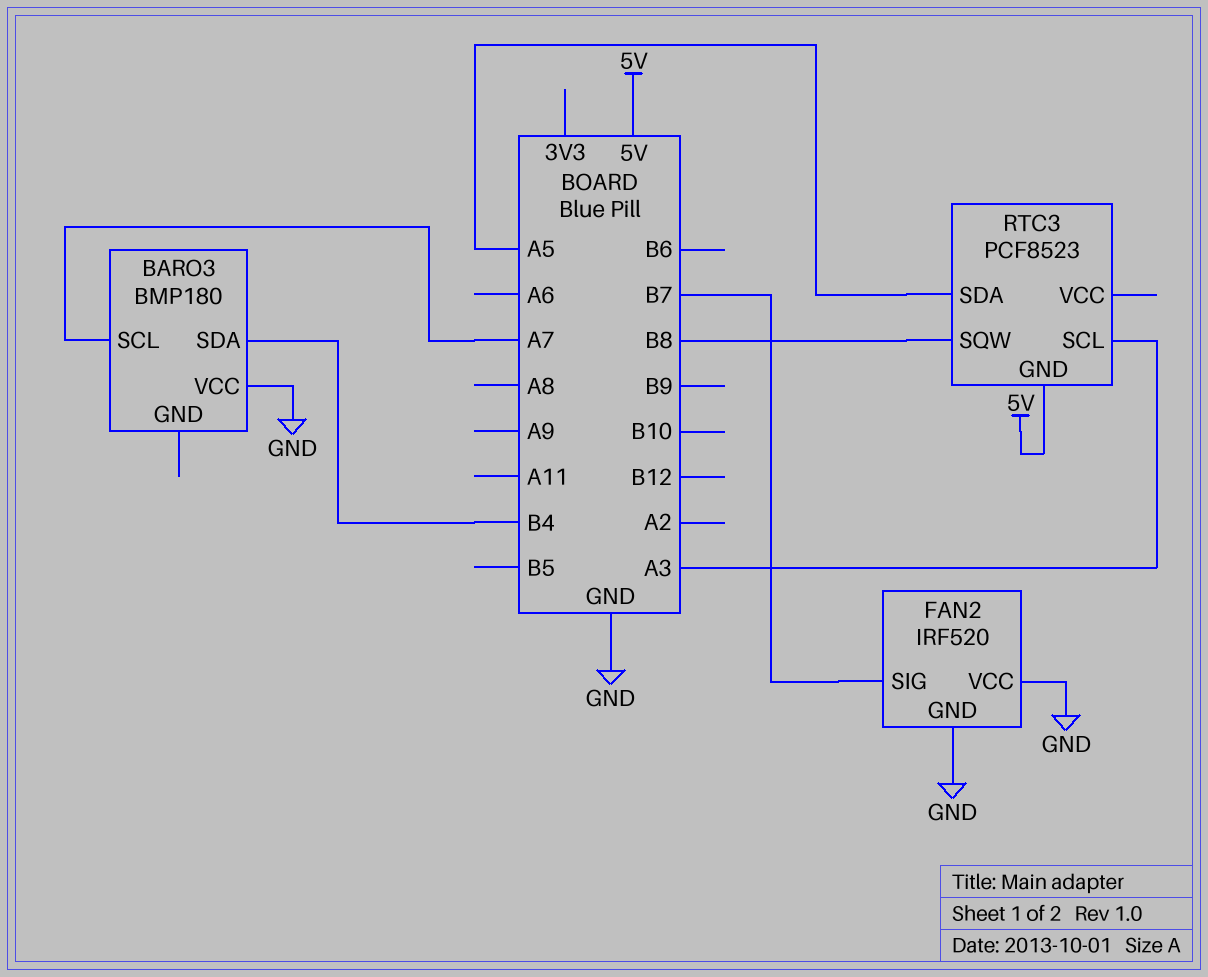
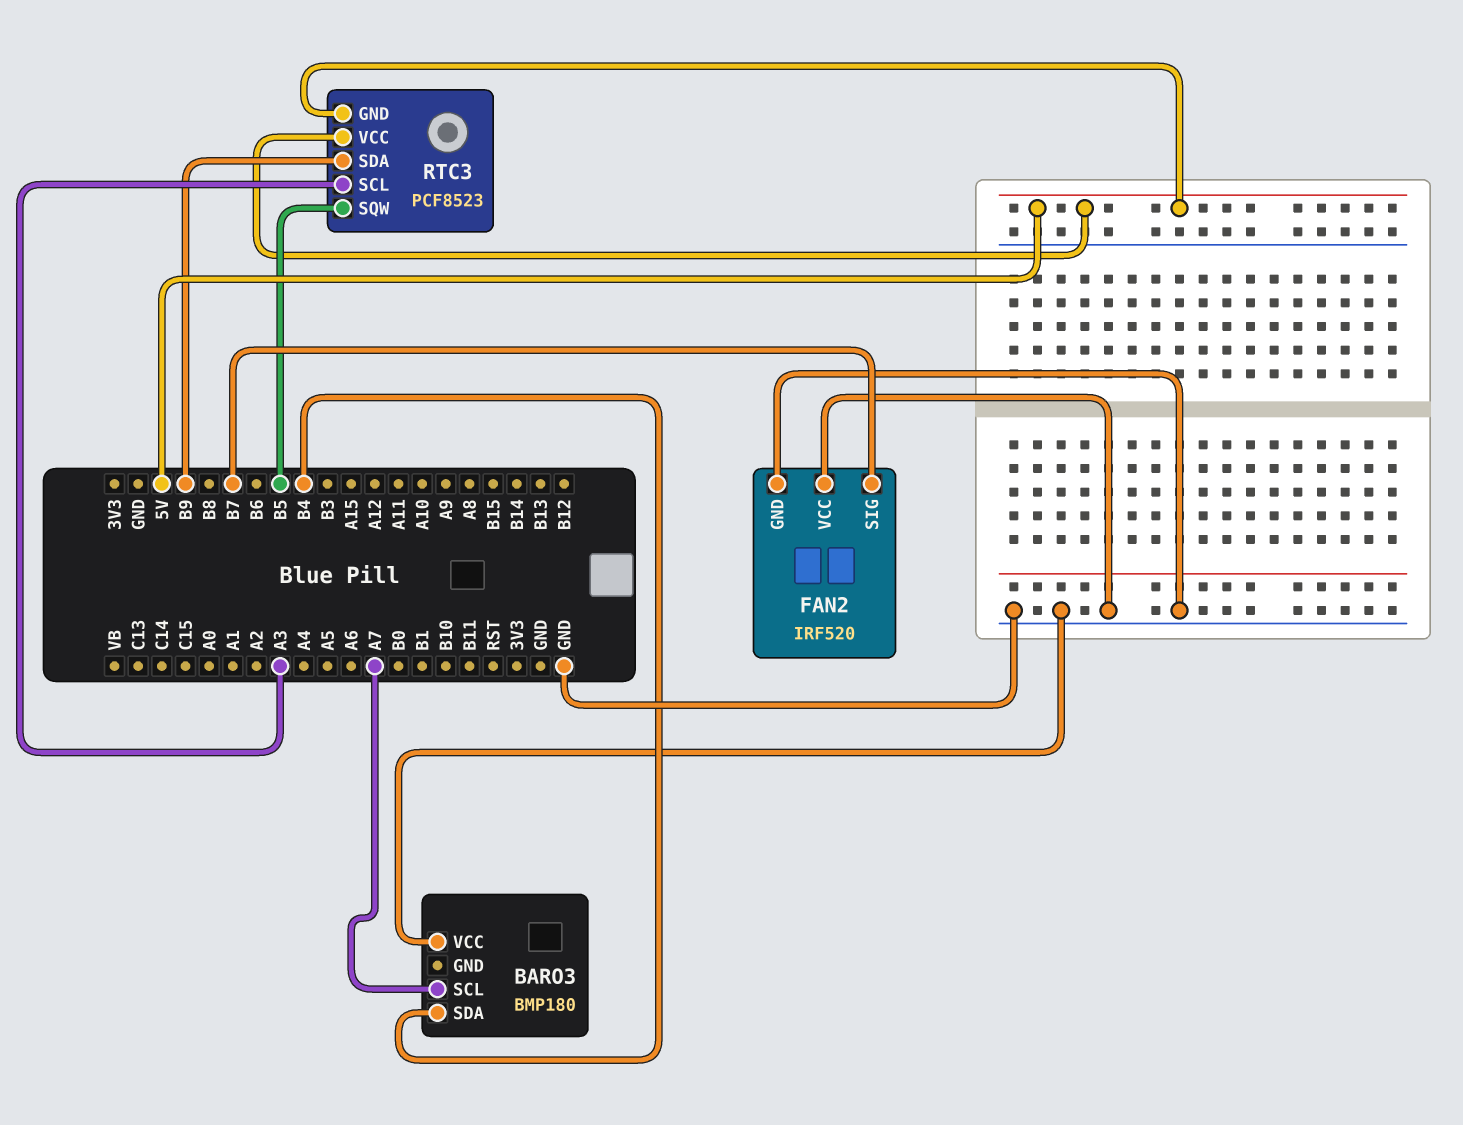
RTC3 pin SDA: A5 -> B9
RTC3 pin SQW: B8 -> B5
RTC3 pin VCC: none -> 5V

